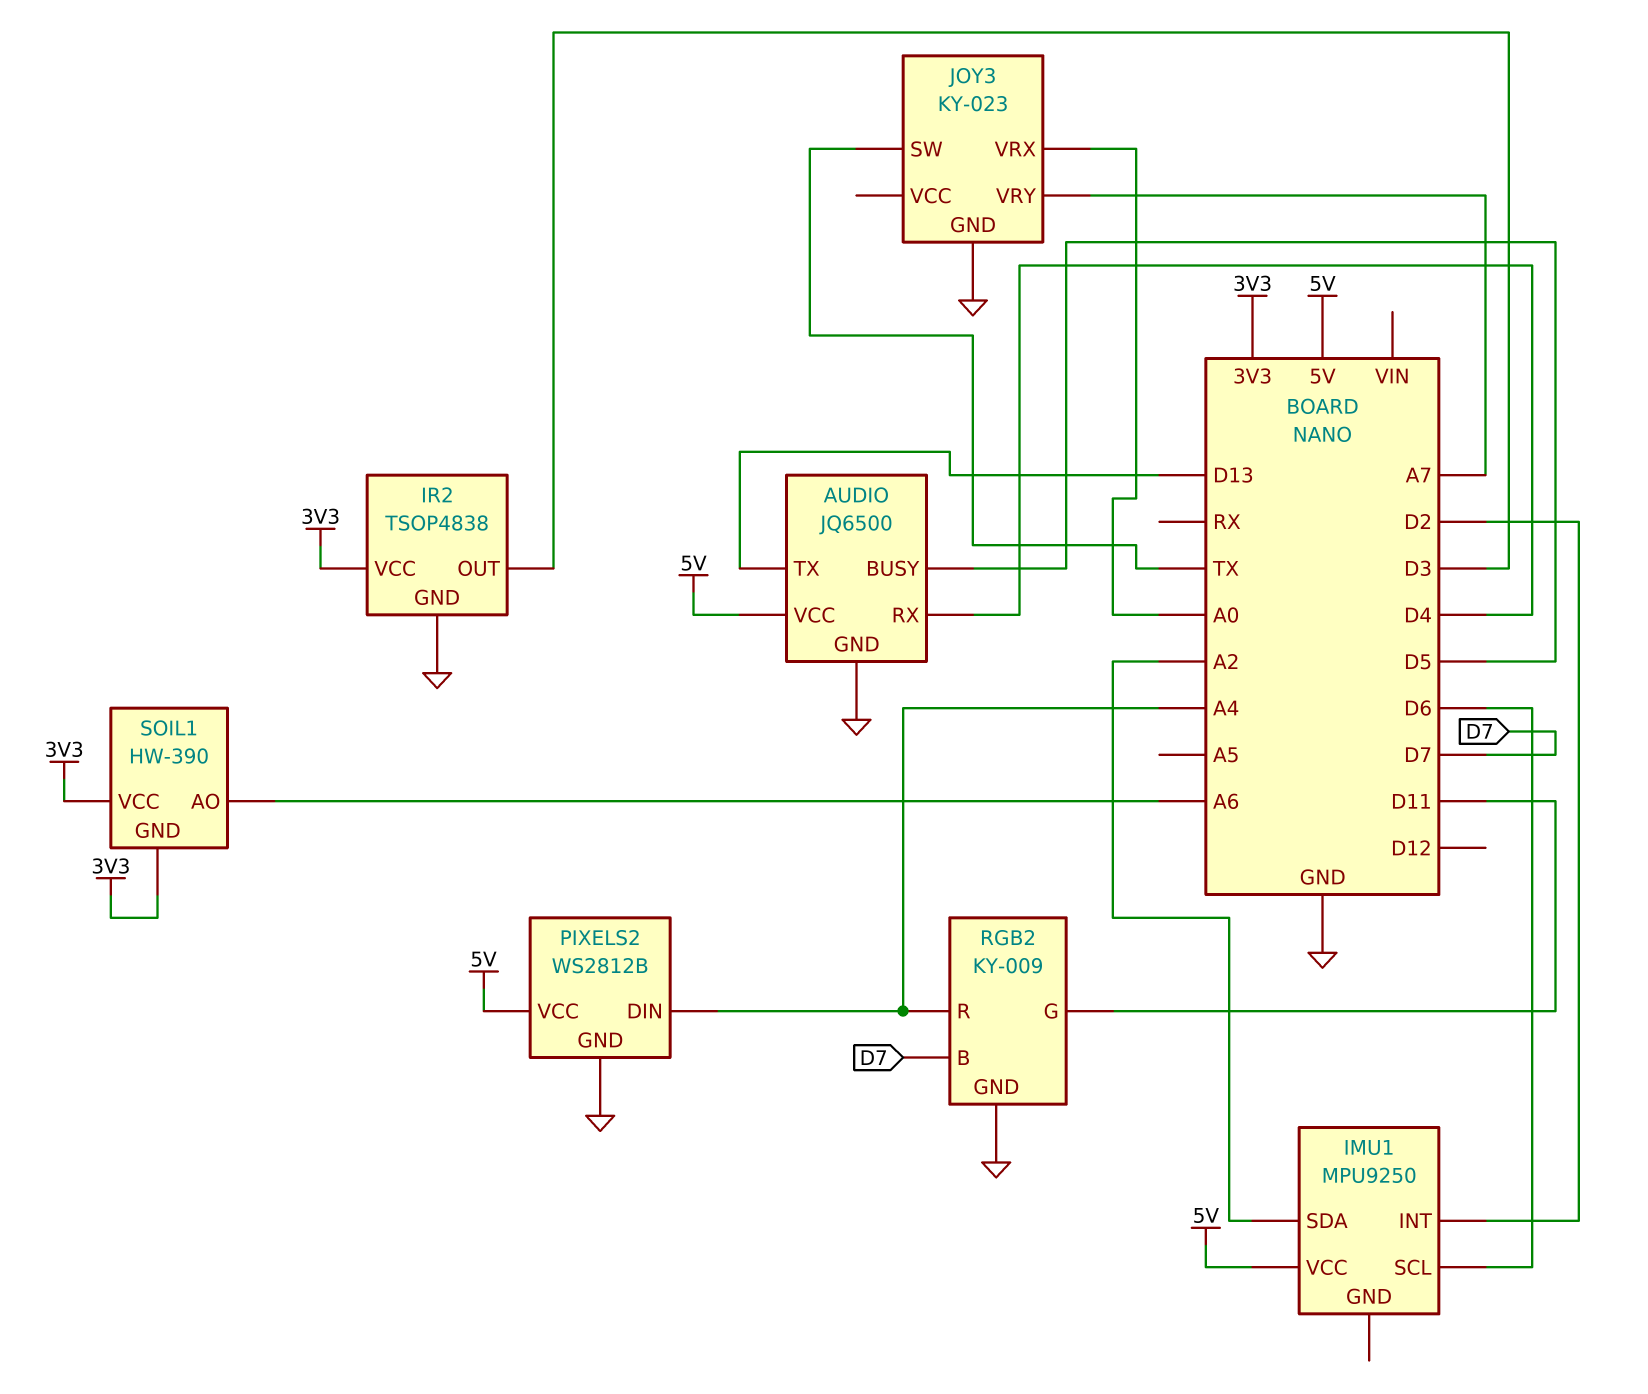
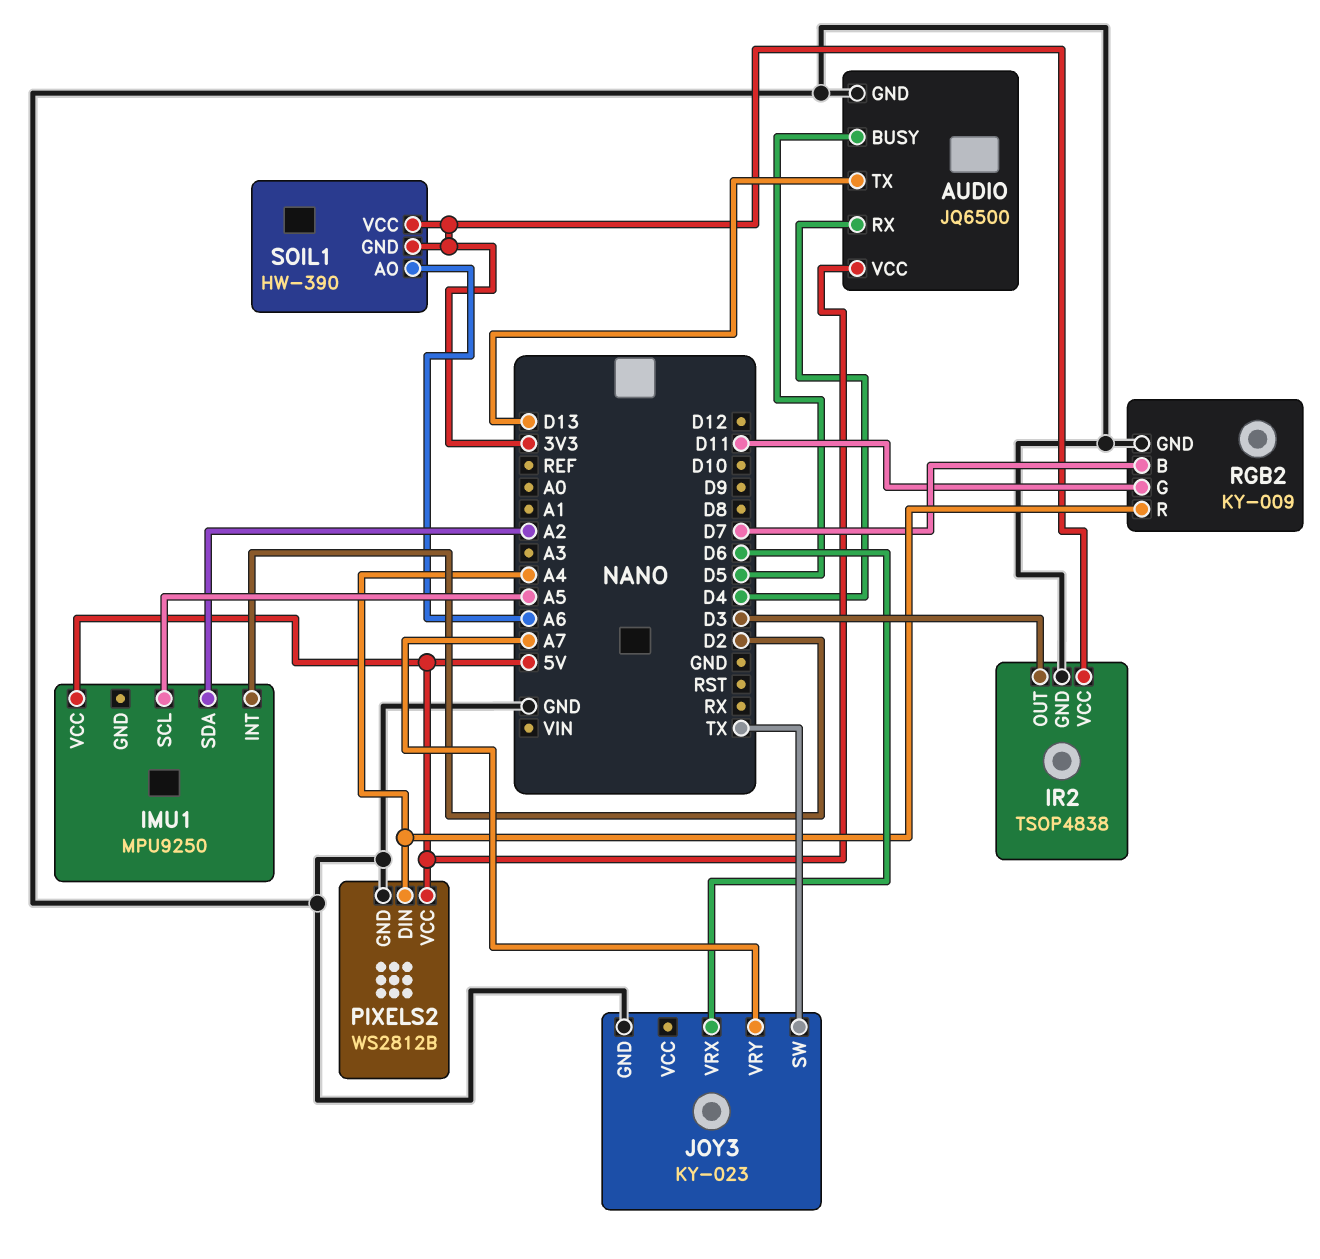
IMU1 pin SCL: D6 -> A5
JOY3 pin VRX: A0 -> D6

